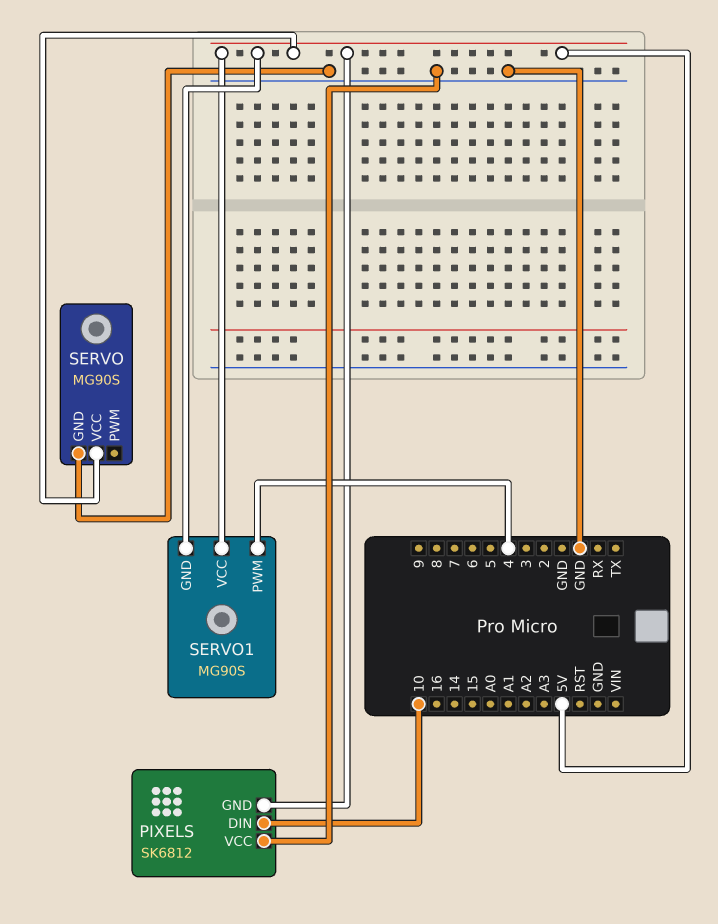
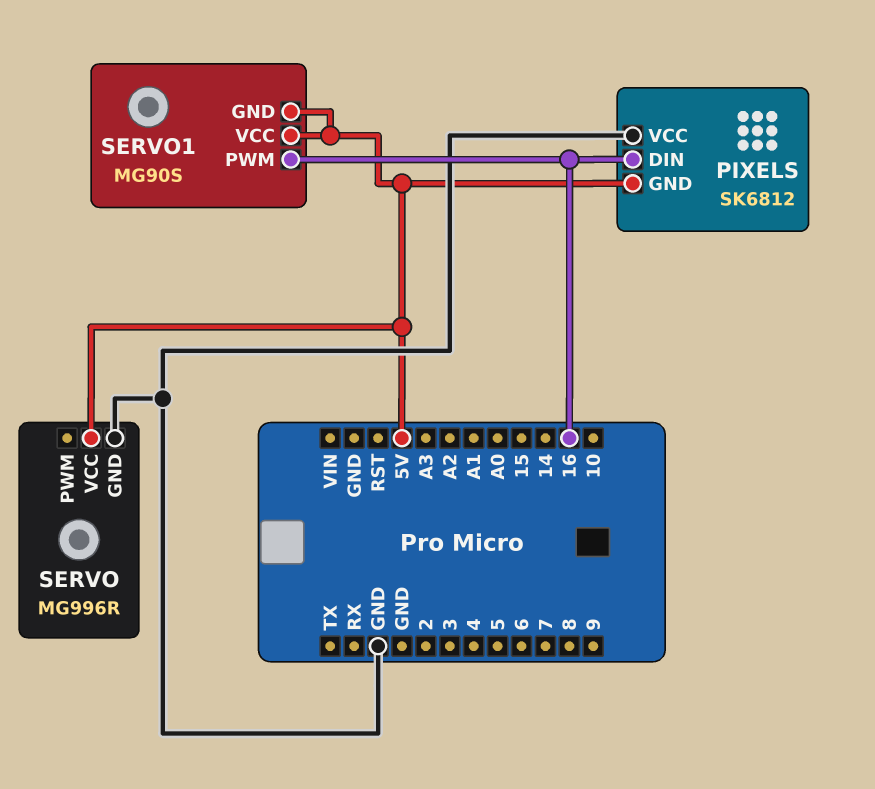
PIXELS pin DIN: 10 -> 16
SERVO: MG90S -> MG996R
SERVO1 pin PWM: 4 -> 16

